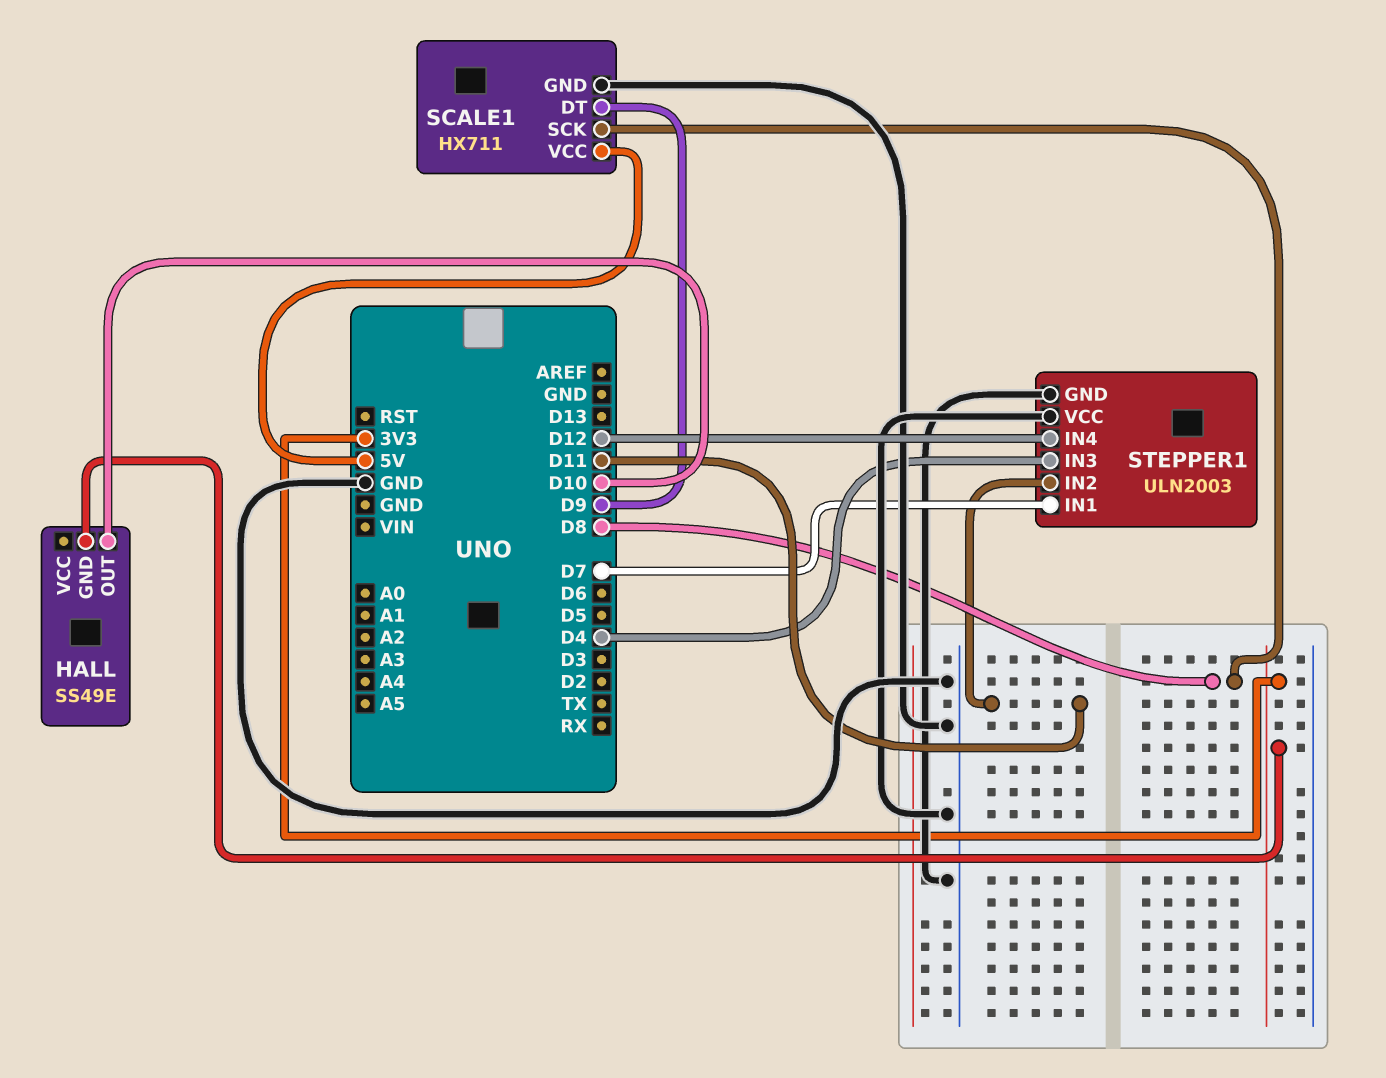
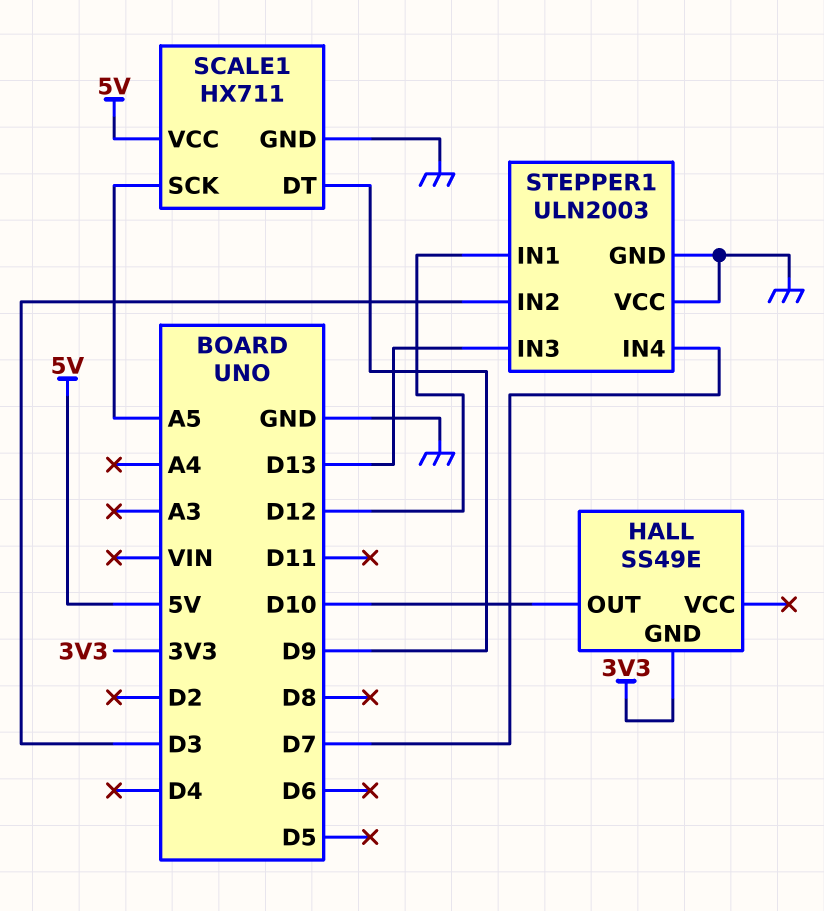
SCALE1 pin SCK: D8 -> A5
STEPPER1 pin IN1: D7 -> D12
STEPPER1 pin IN2: D11 -> D3
STEPPER1 pin IN3: D4 -> D13
STEPPER1 pin IN4: D12 -> D7

